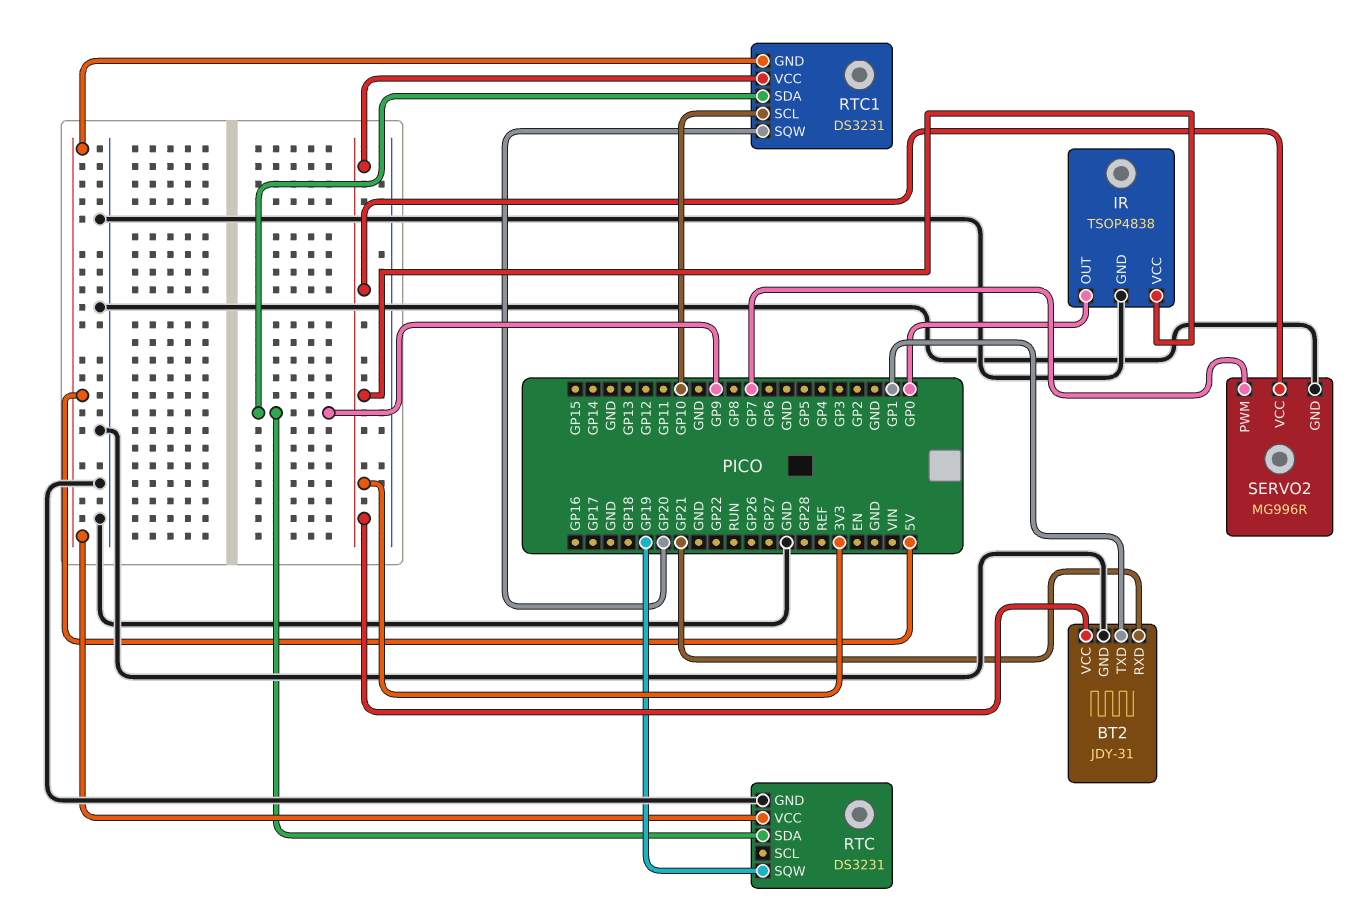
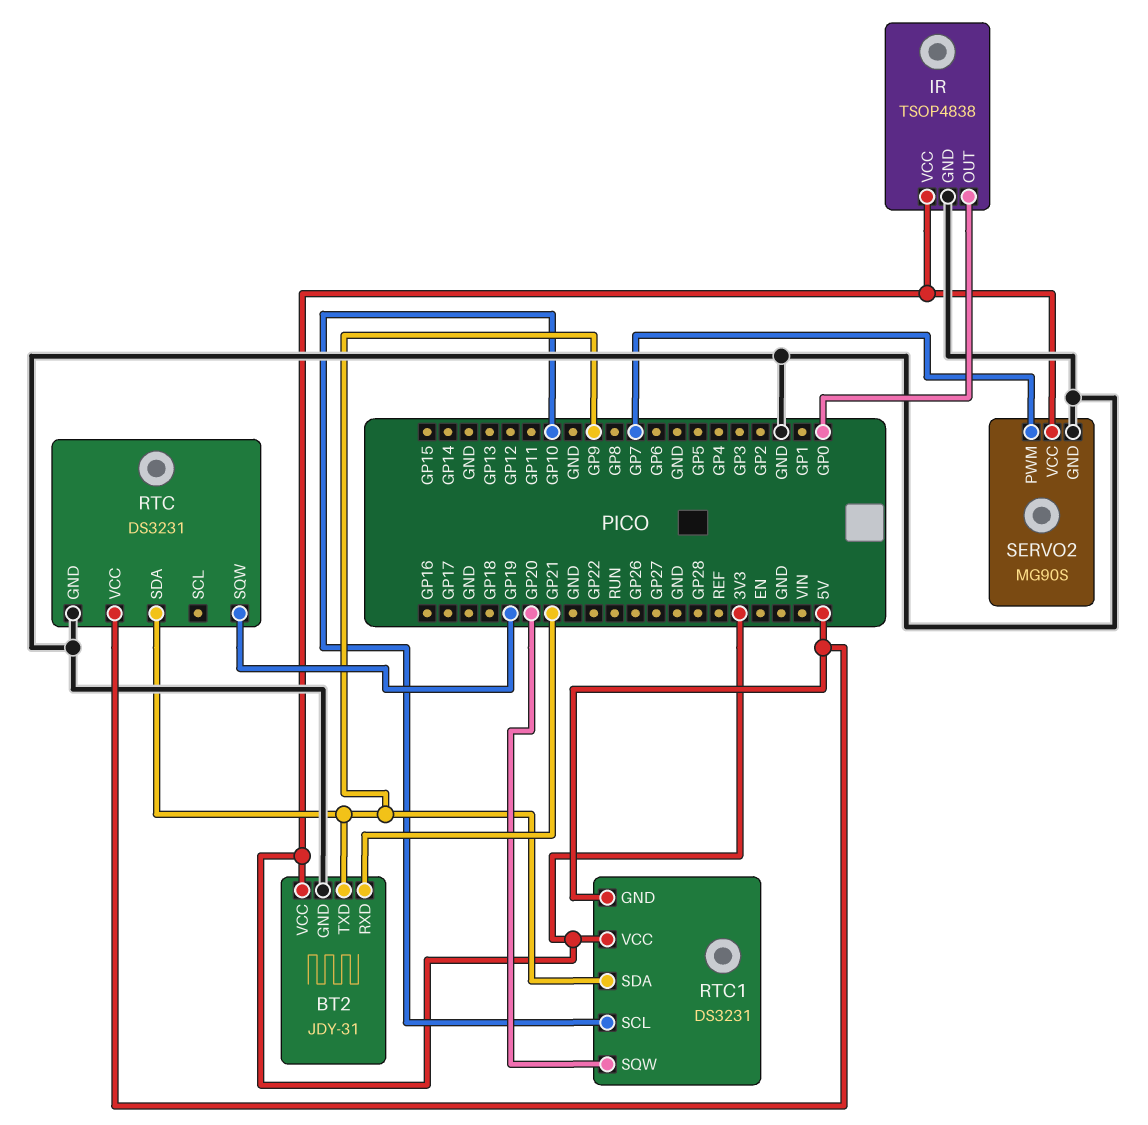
BT2 pin TXD: GP1 -> GP9
SERVO2: MG996R -> MG90S

